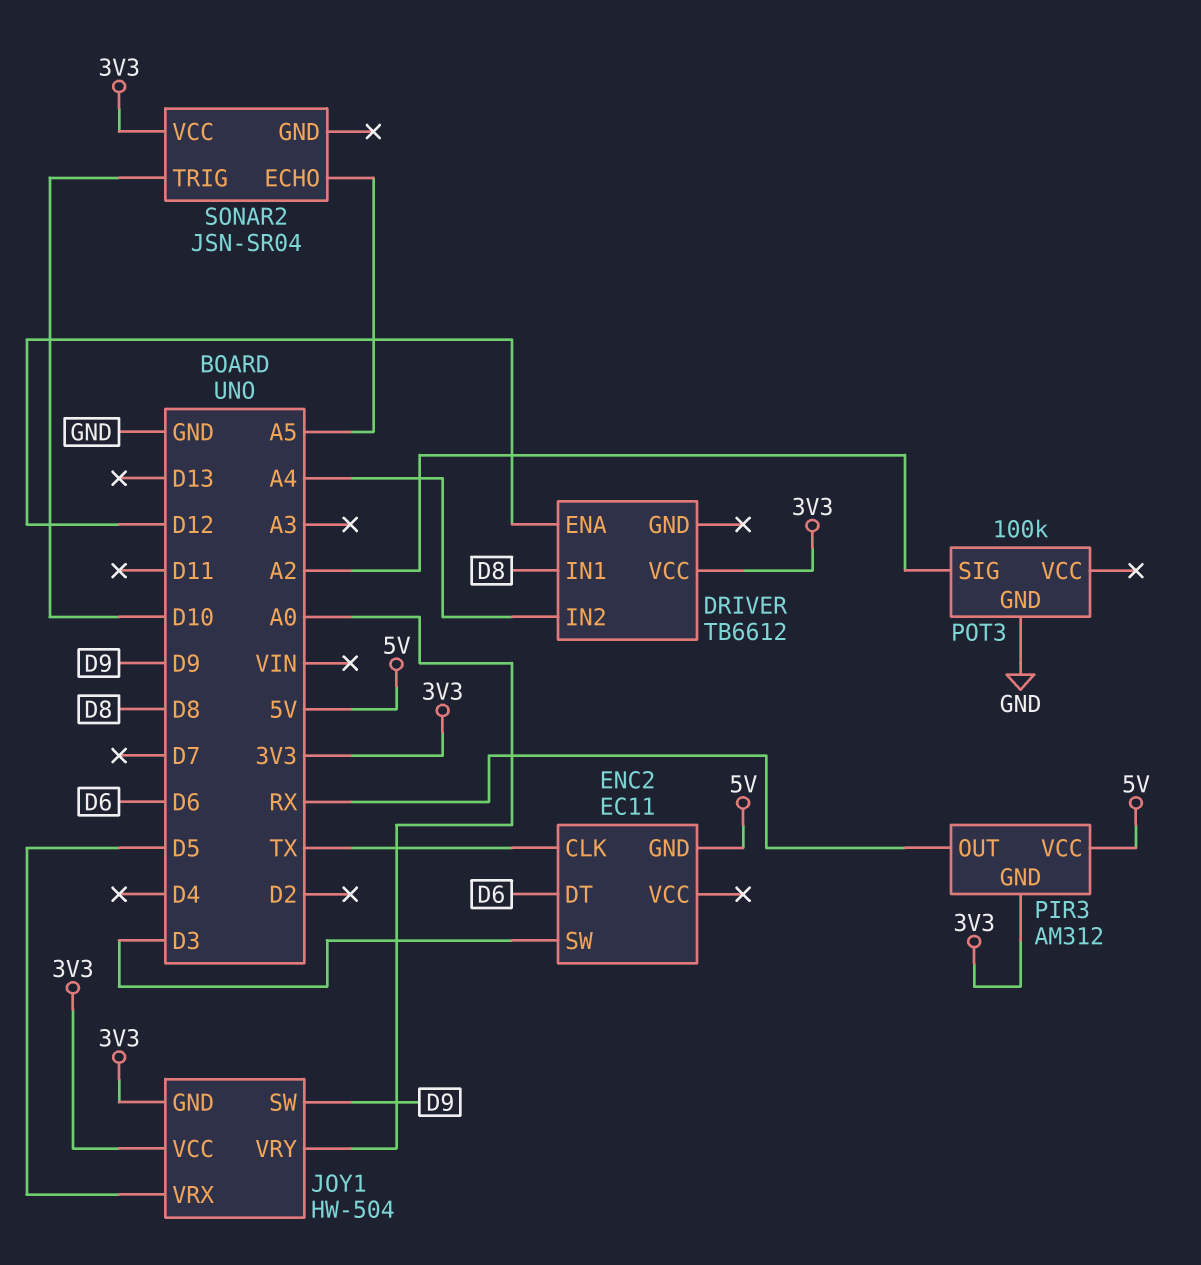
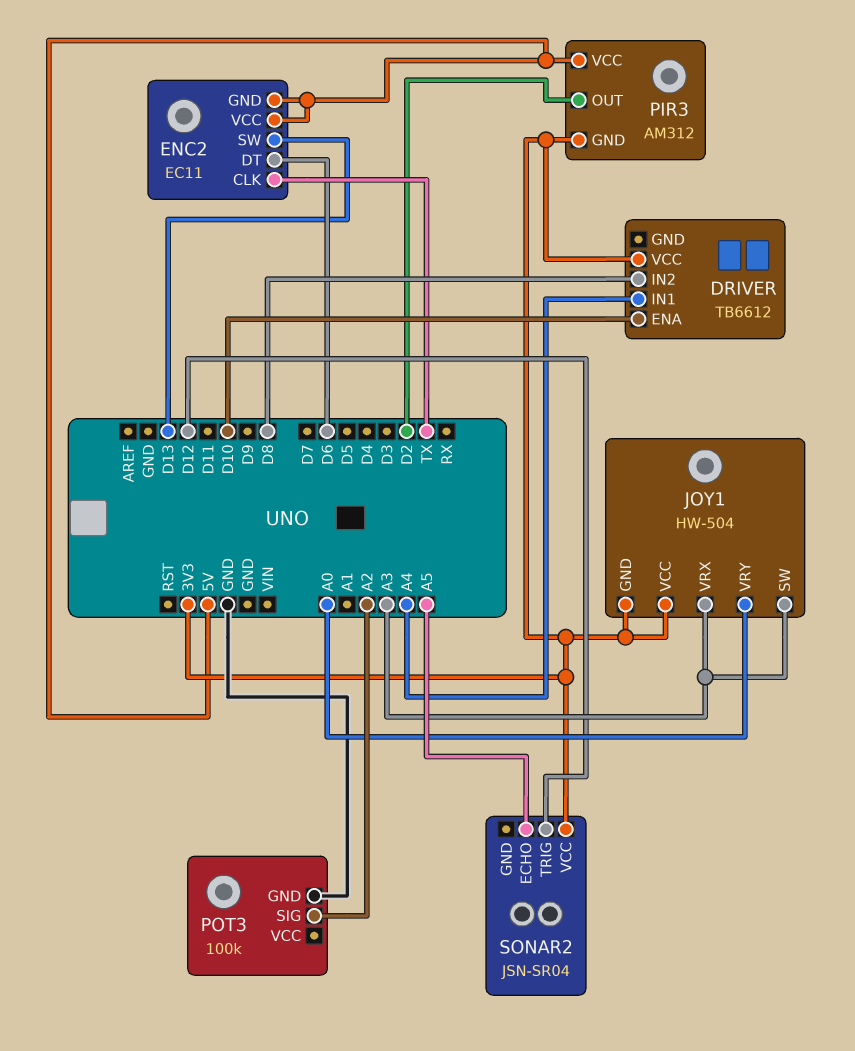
DRIVER pin ENA: D12 -> D10
DRIVER pin IN1: D8 -> A4
DRIVER pin IN2: A4 -> D8
ENC2 pin SW: D3 -> D13
ENC2 pin VCC: none -> 5V
JOY1 pin SW: D9 -> A3
JOY1 pin VRX: D5 -> A3
PIR3 pin OUT: RX -> D2
SONAR2 pin TRIG: D10 -> D12

